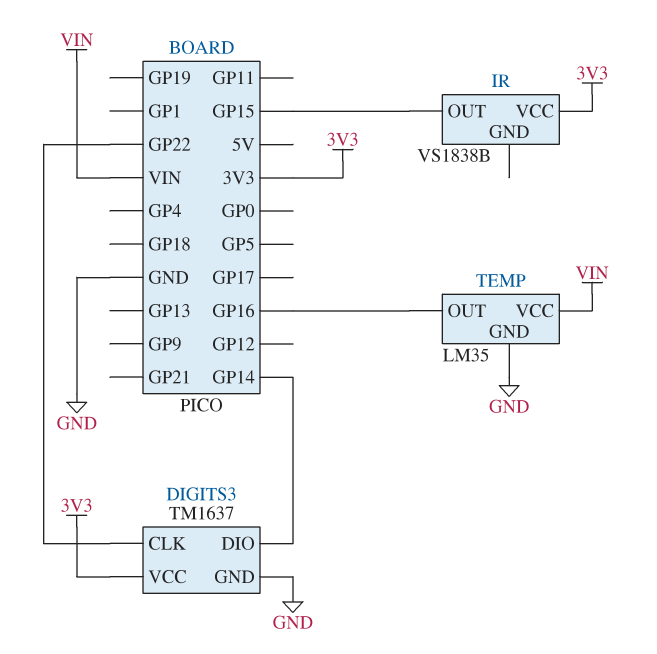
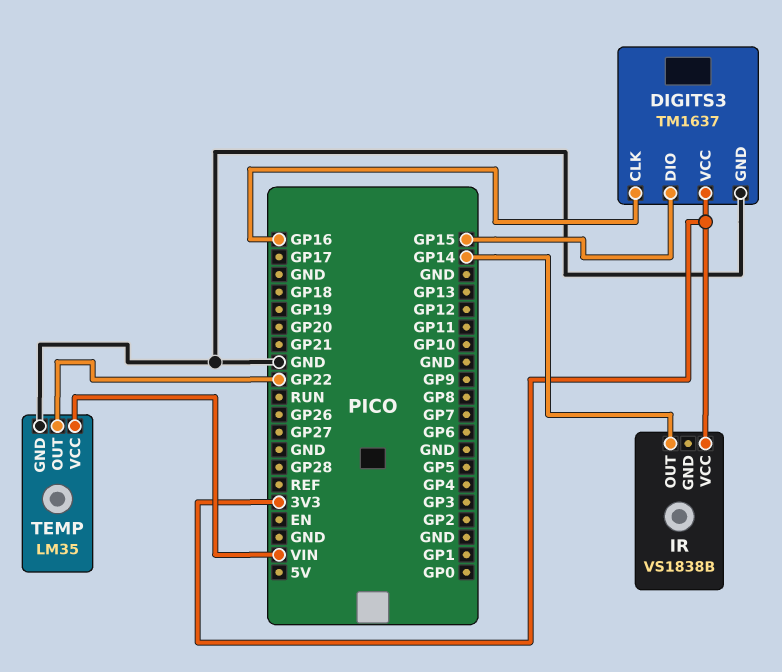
DIGITS3 pin CLK: GP22 -> GP16
DIGITS3 pin DIO: GP14 -> GP15
IR pin OUT: GP15 -> GP14
TEMP pin OUT: GP16 -> GP22

